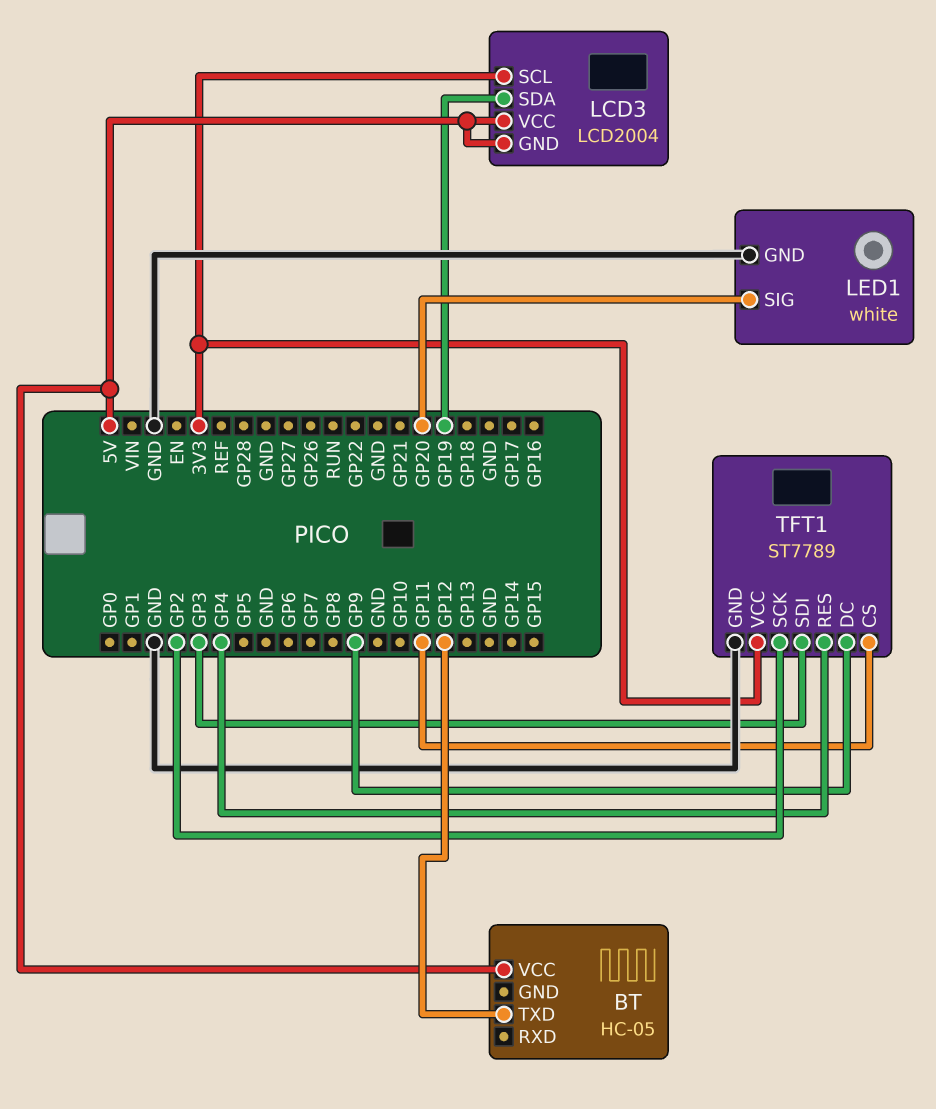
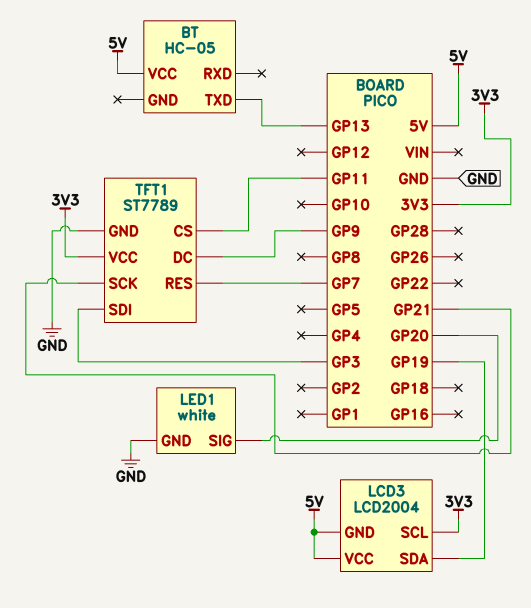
BT pin TXD: GP12 -> GP13
TFT1 pin RES: GP4 -> GP7
TFT1 pin SCK: GP2 -> GP21

